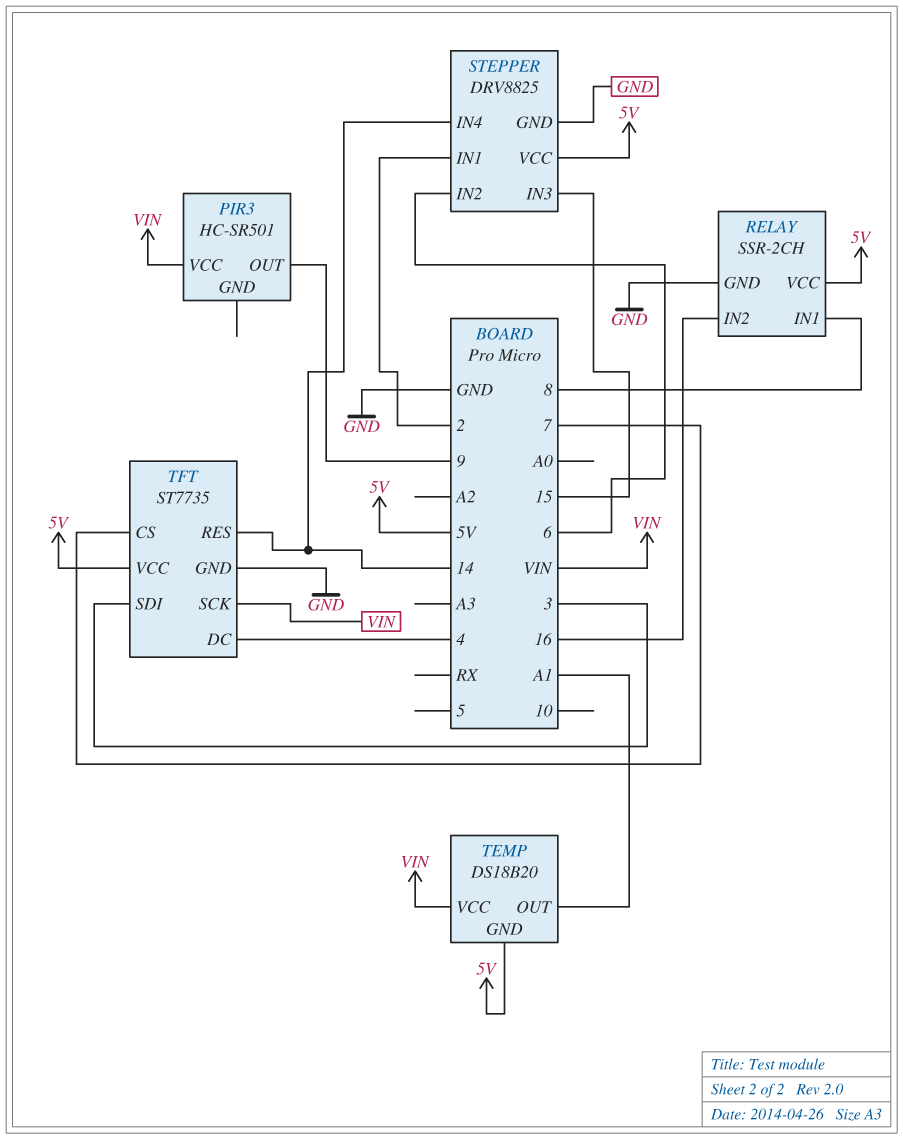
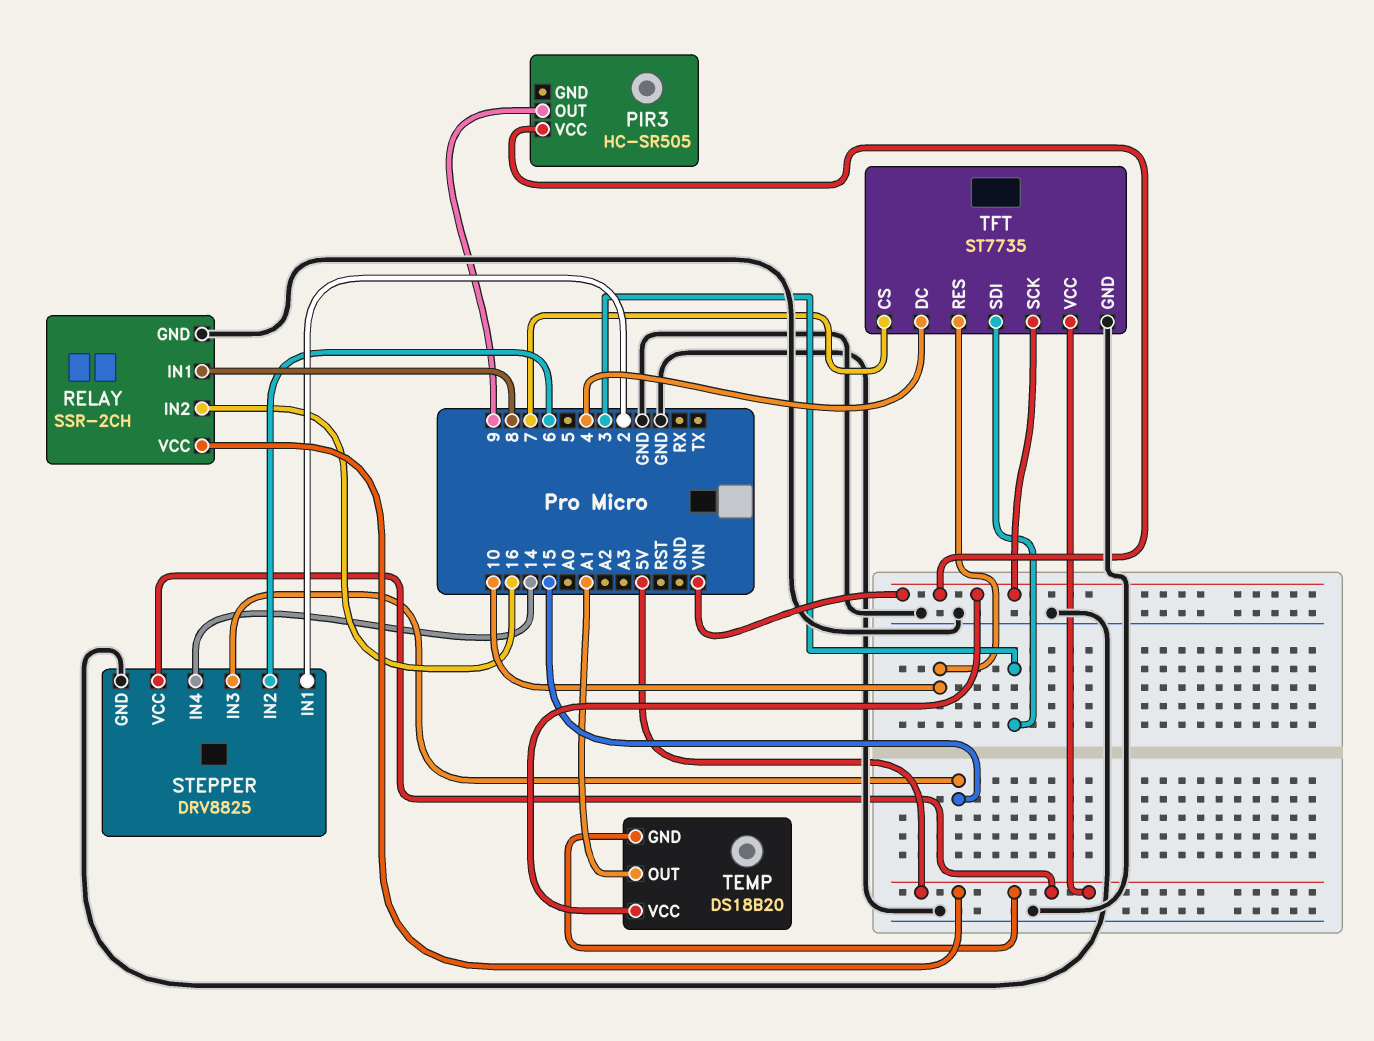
PIR3: HC-SR501 -> HC-SR505
TFT pin RES: 14 -> 10

